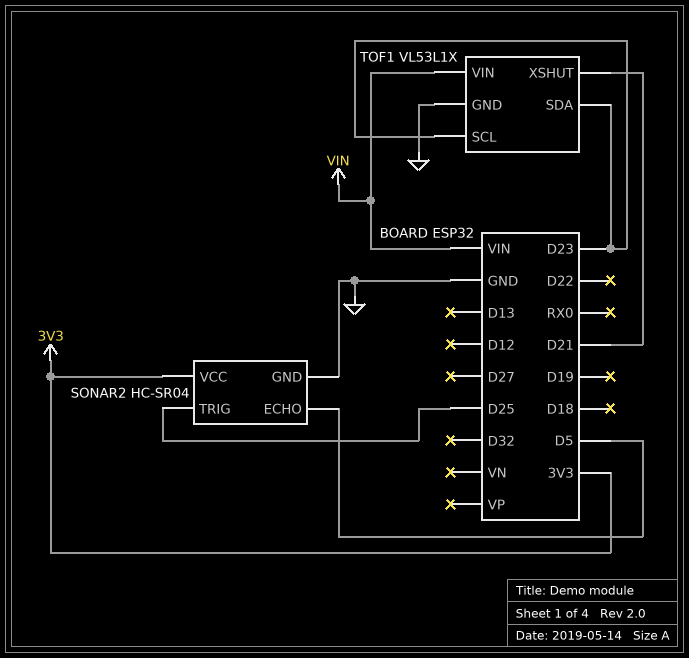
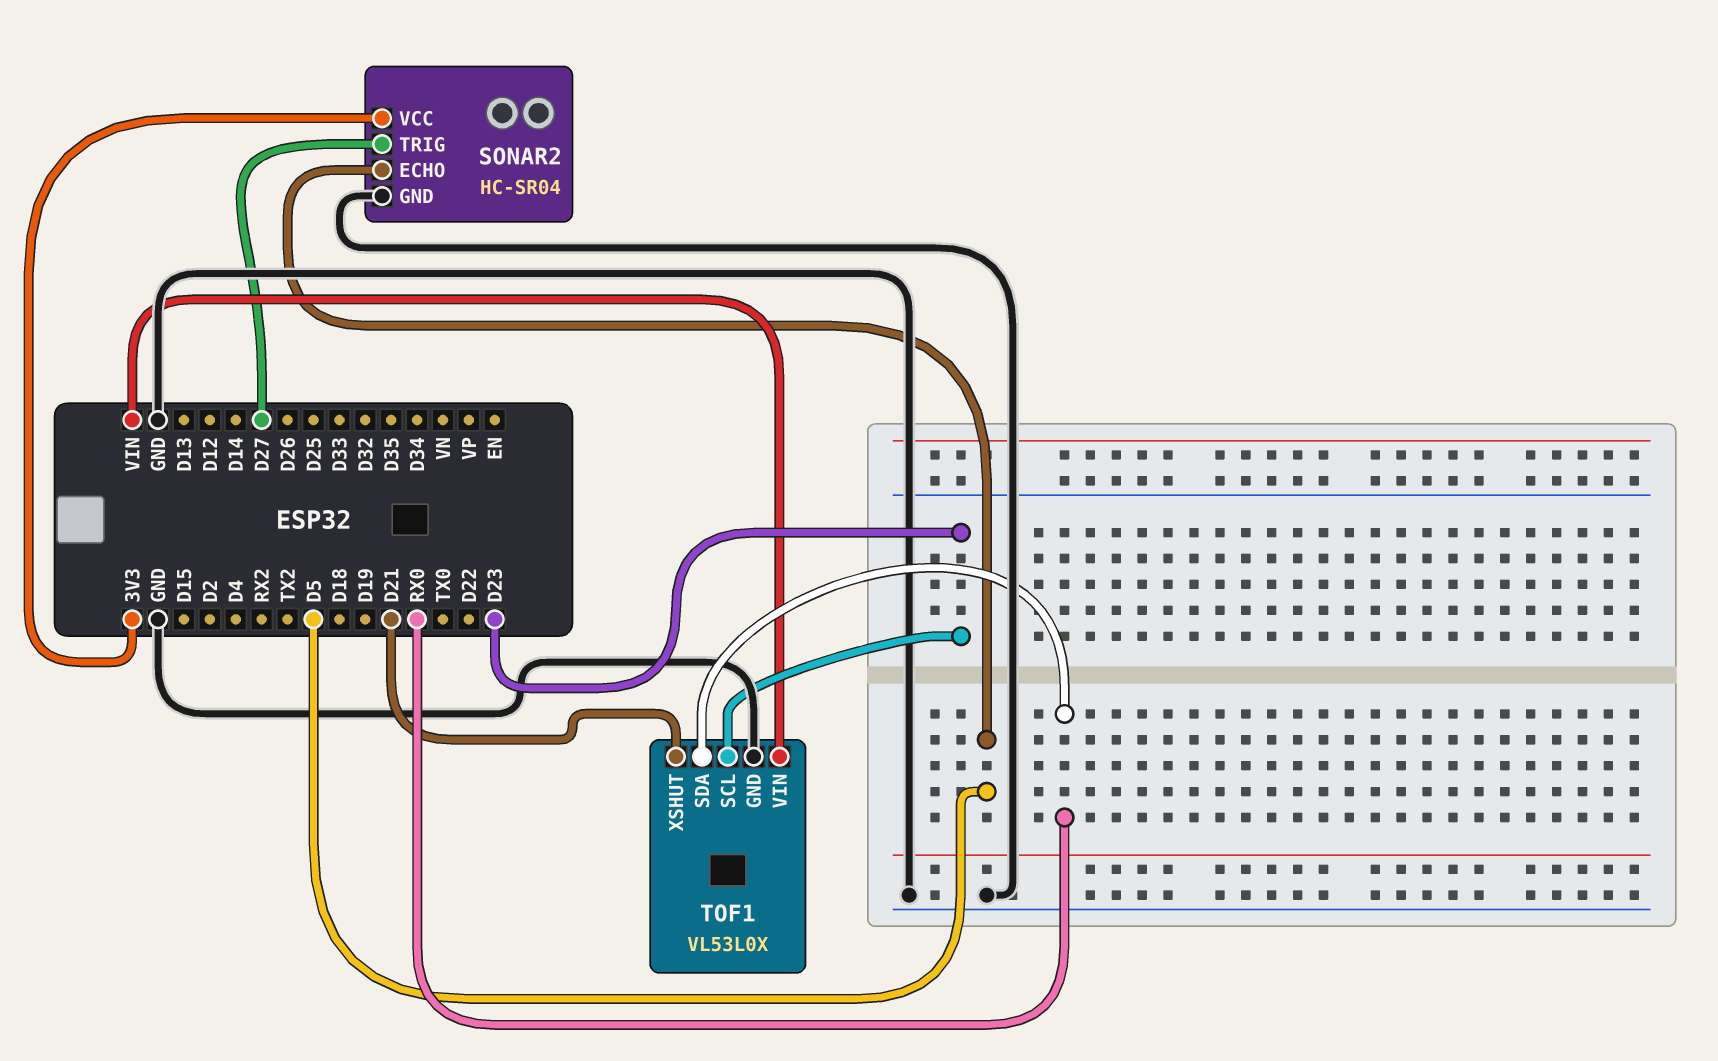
SONAR2 pin TRIG: D25 -> D27
TOF1: VL53L1X -> VL53L0X
TOF1 pin SDA: D23 -> RX0

